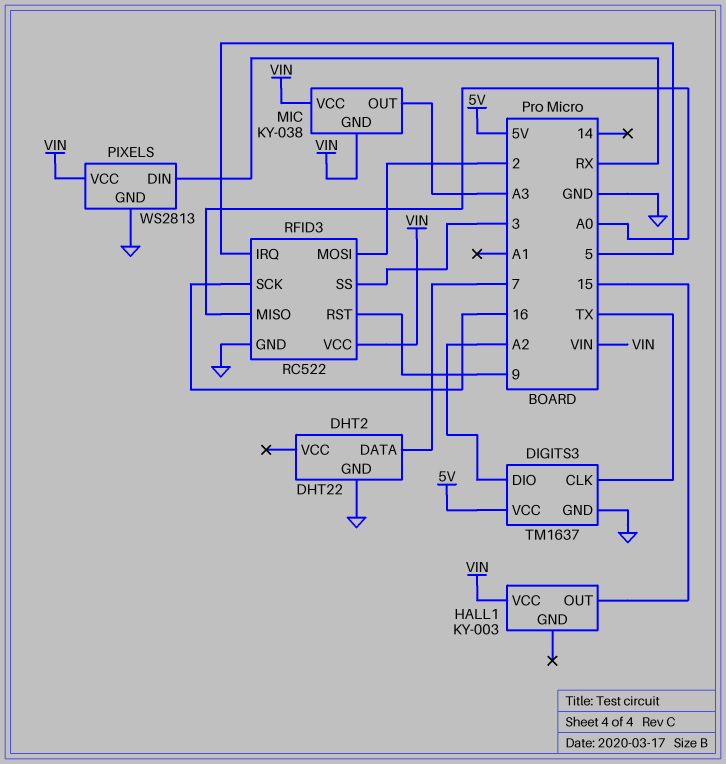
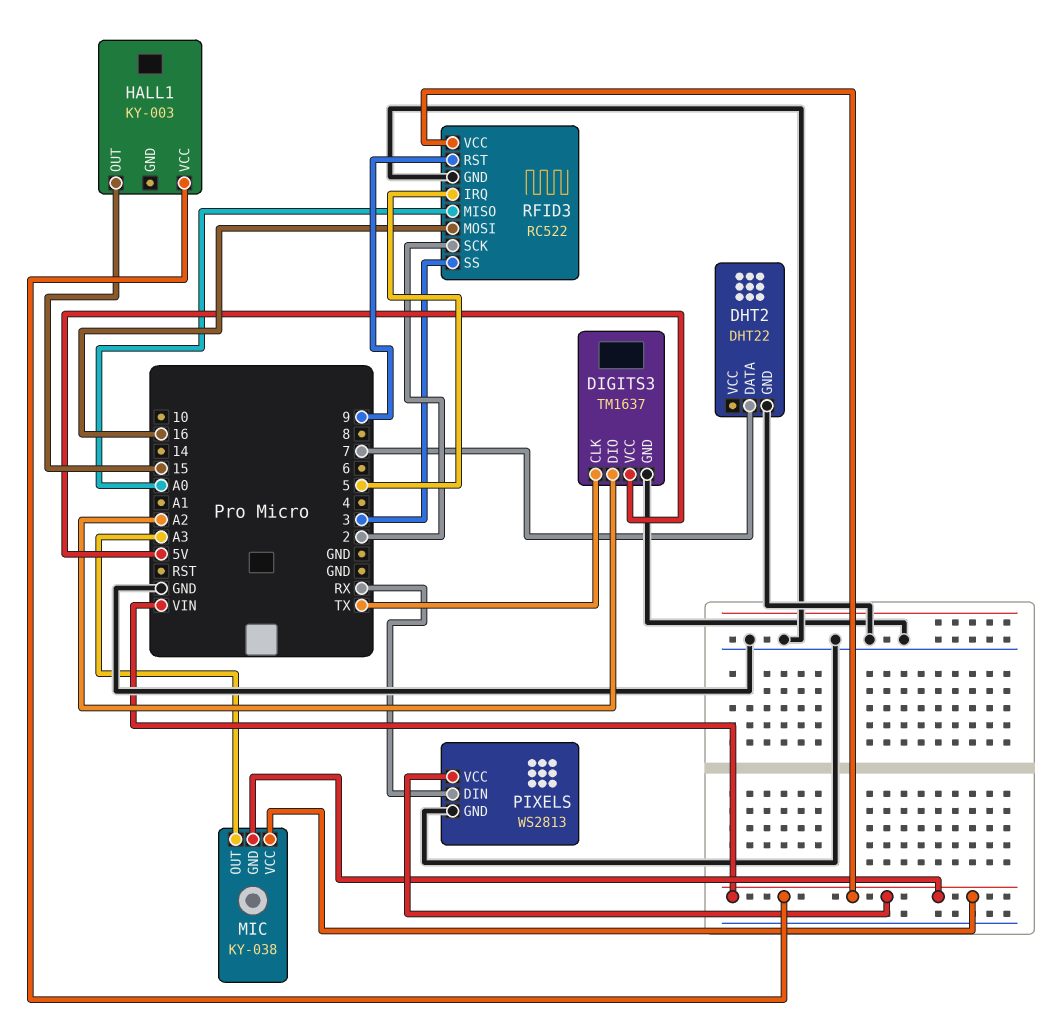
RFID3 pin MOSI: 2 -> 16
RFID3 pin SCK: 16 -> 2

